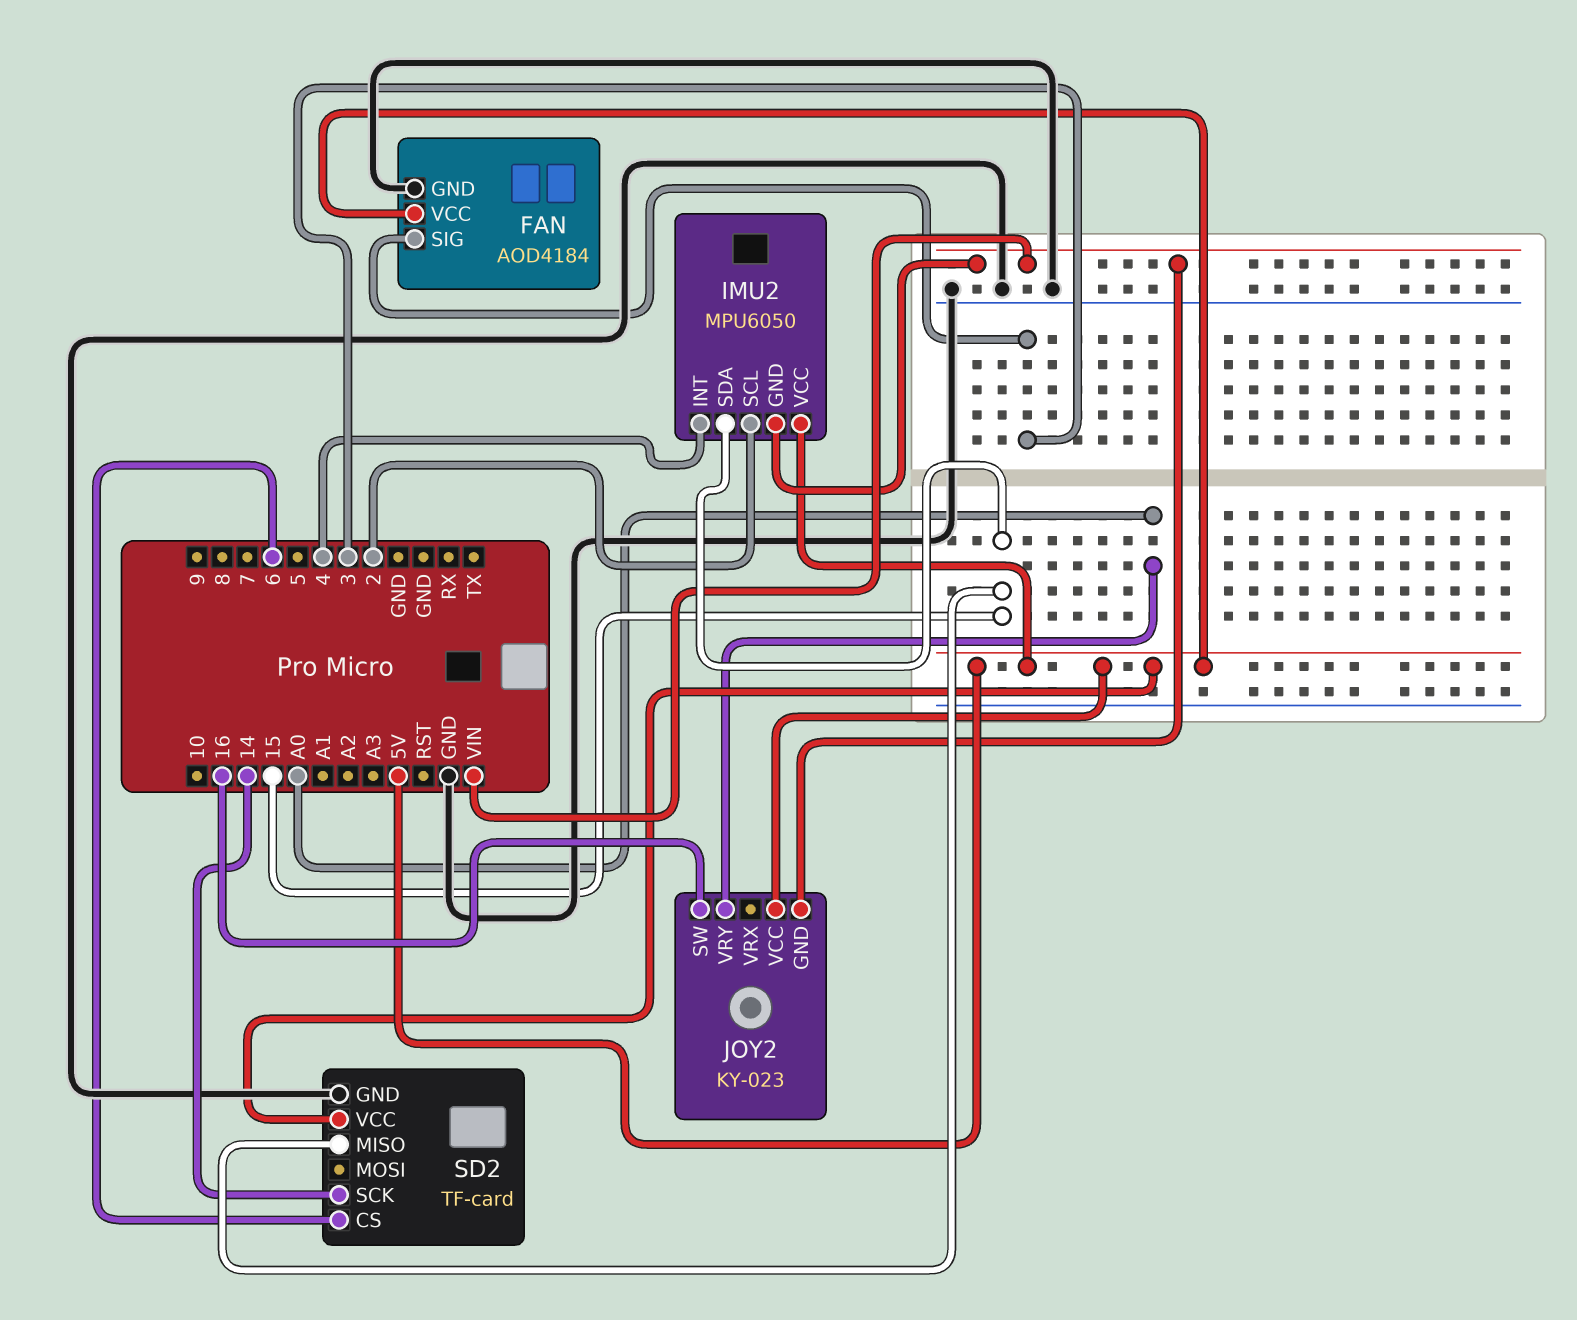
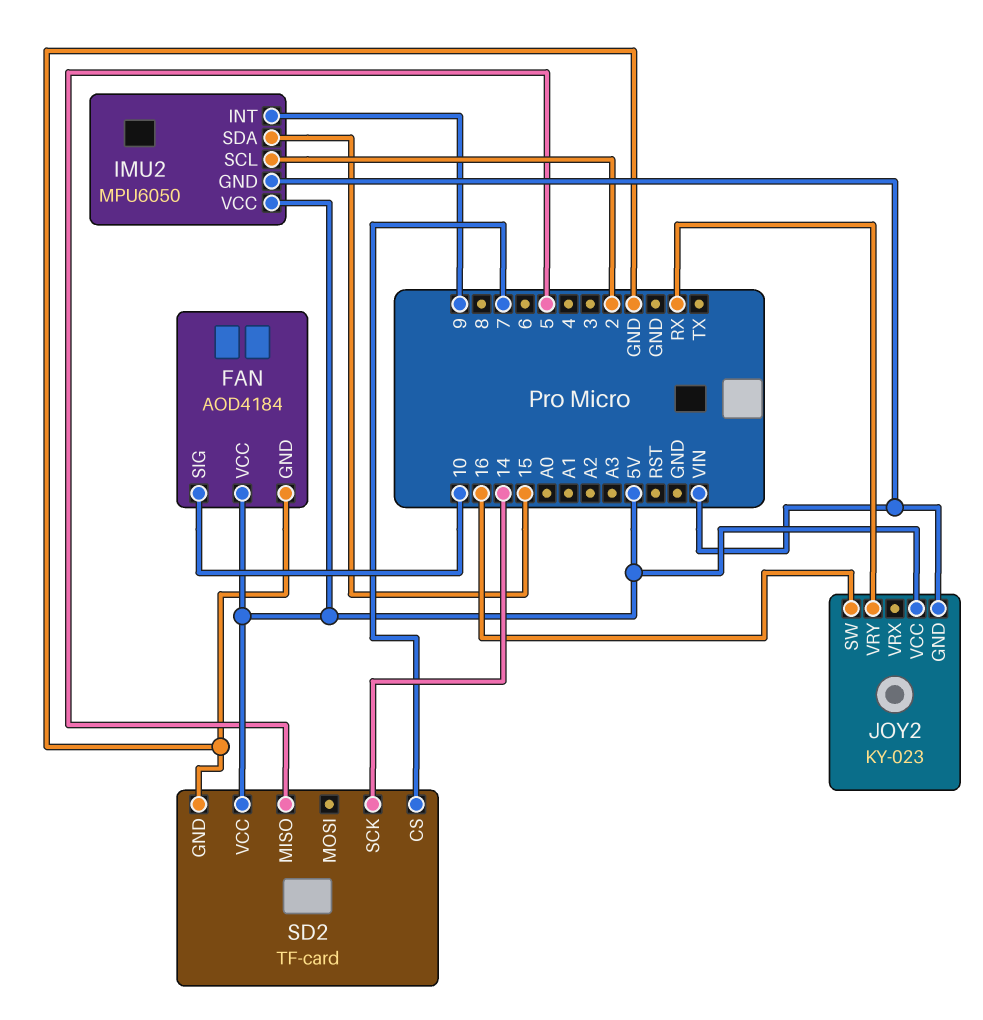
FAN pin SIG: 3 -> 10
IMU2 pin INT: 4 -> 9
JOY2 pin VRY: A0 -> RX
SD2 pin CS: 6 -> 7
SD2 pin MISO: 15 -> 5

